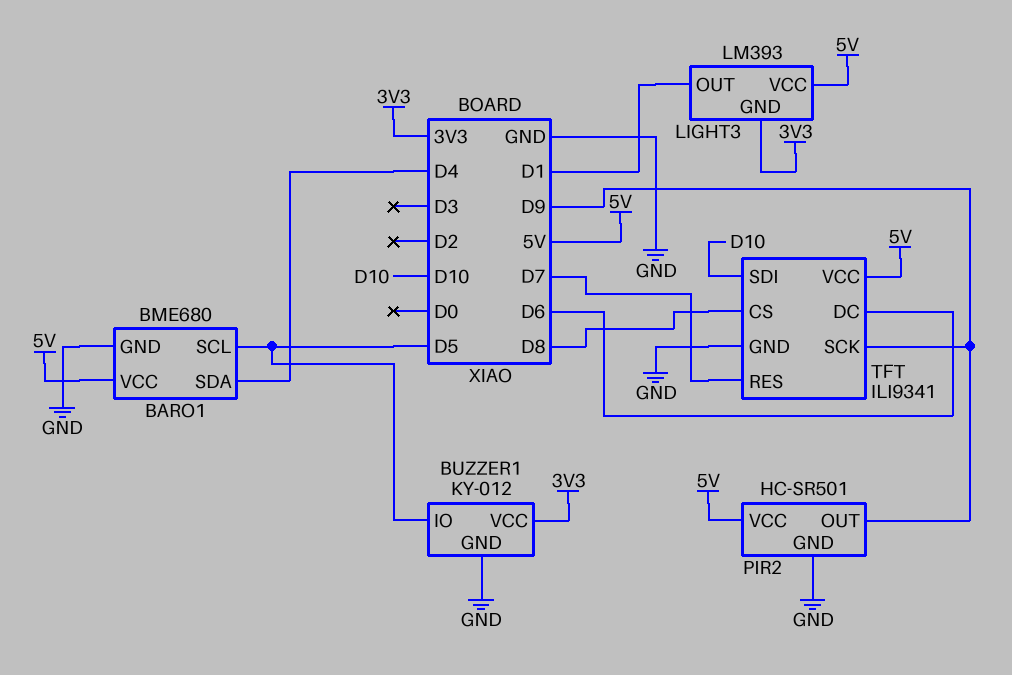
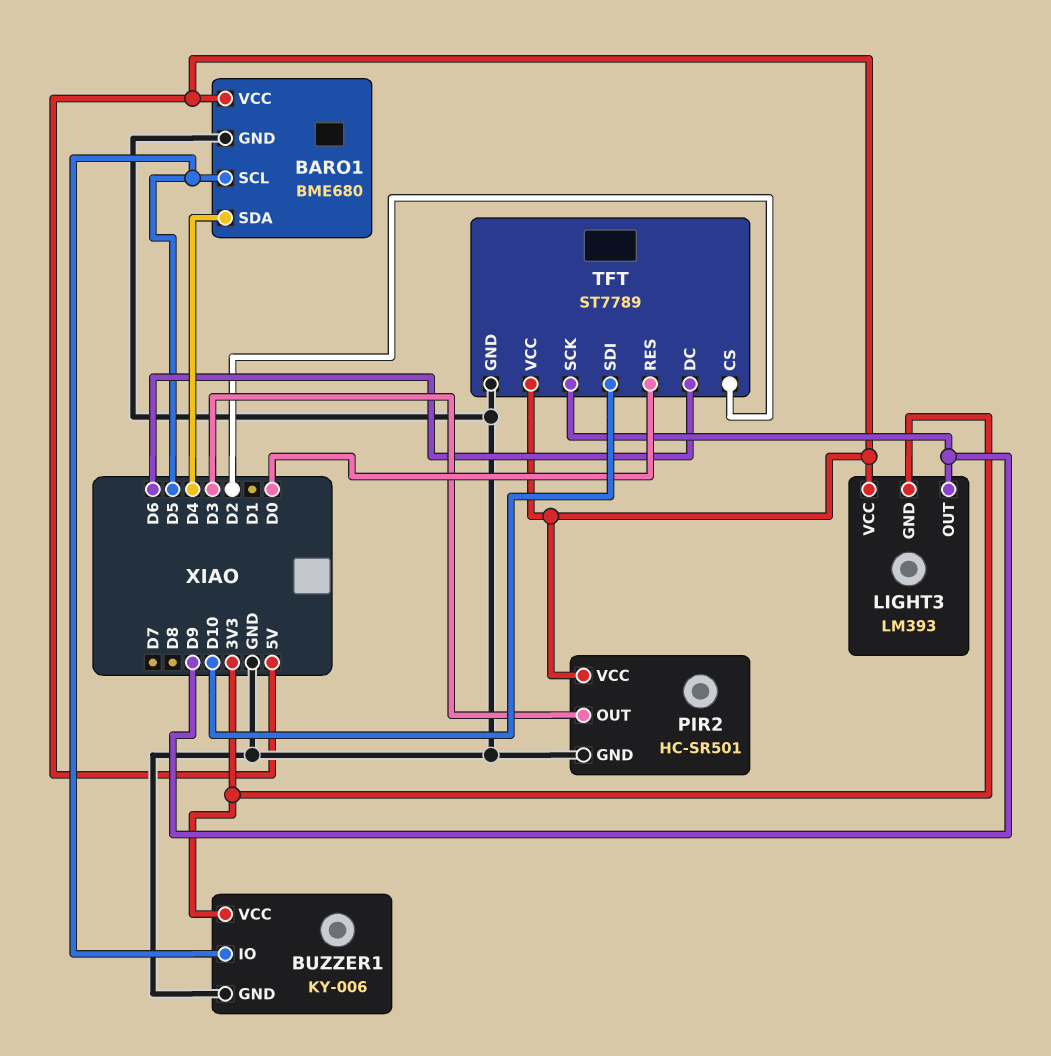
BUZZER1: KY-012 -> KY-006
LIGHT3 pin OUT: D1 -> D9
PIR2 pin OUT: D9 -> D3
TFT: ILI9341 -> ST7789
TFT pin CS: D8 -> D2
TFT pin RES: D7 -> D0

